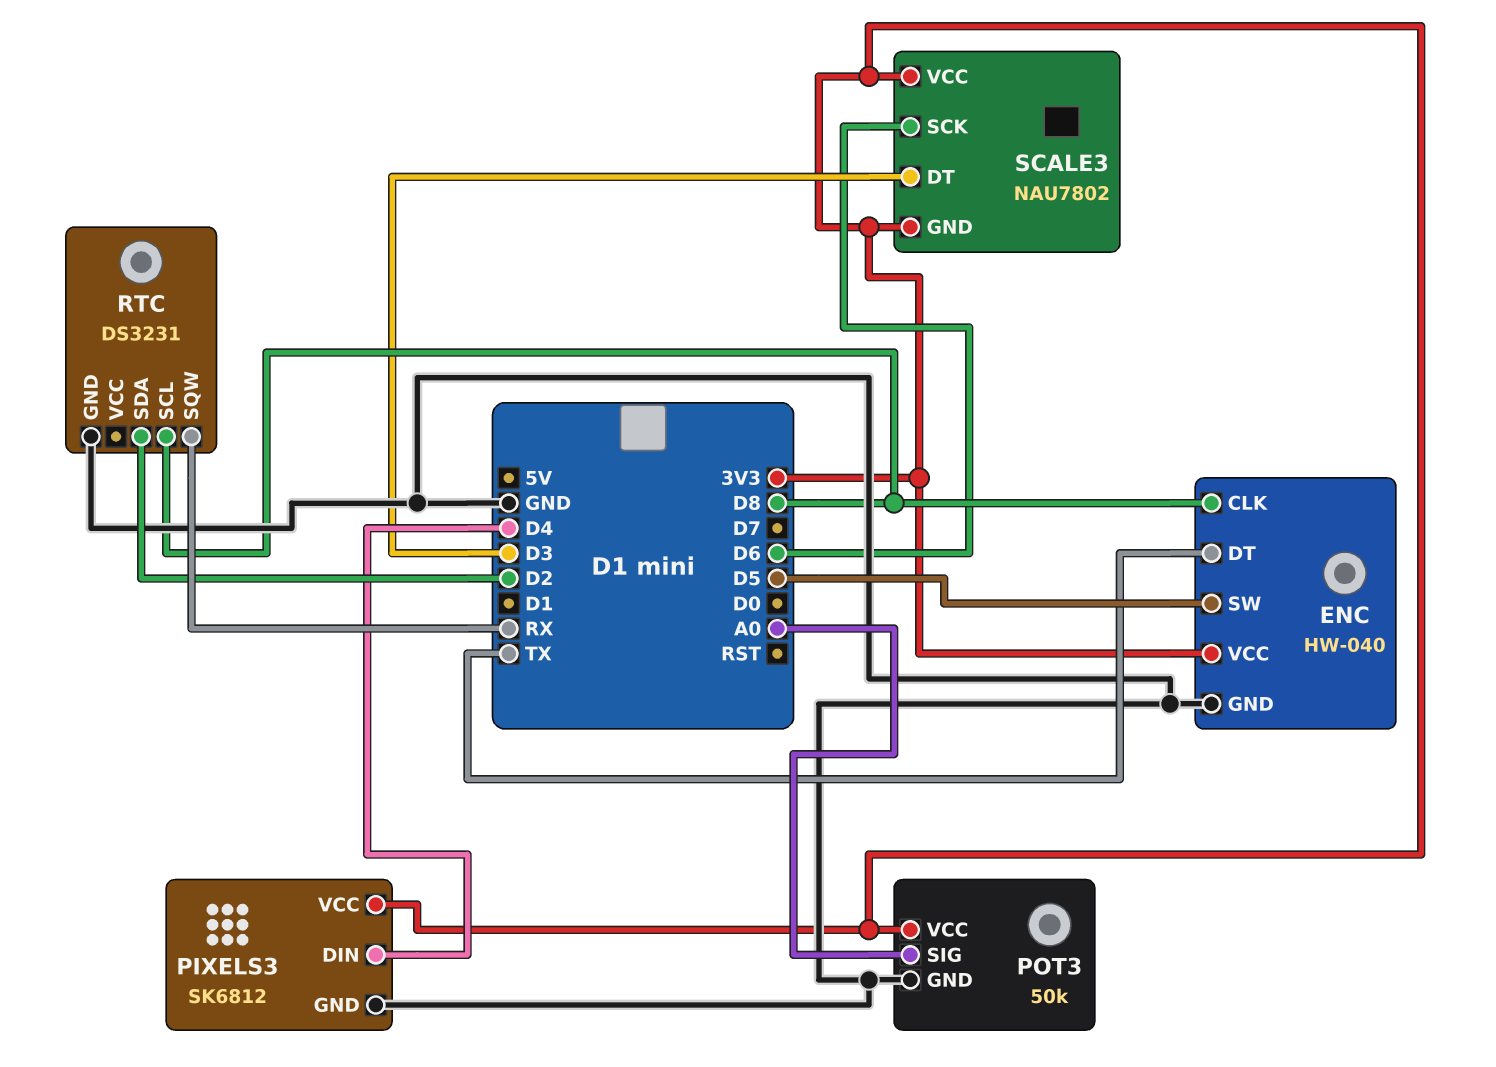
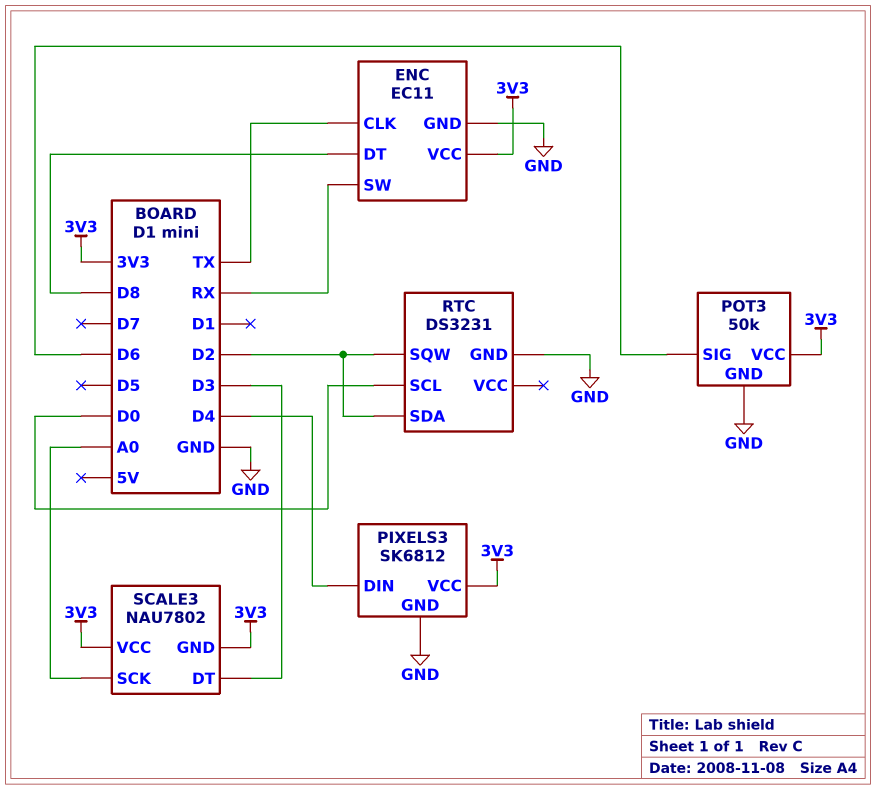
ENC: HW-040 -> EC11
ENC pin CLK: D8 -> TX
ENC pin DT: TX -> D8
ENC pin SW: D5 -> RX
POT3 pin SIG: A0 -> D6
RTC pin SCL: D8 -> D0
RTC pin SQW: RX -> D2
SCALE3 pin SCK: D6 -> A0

